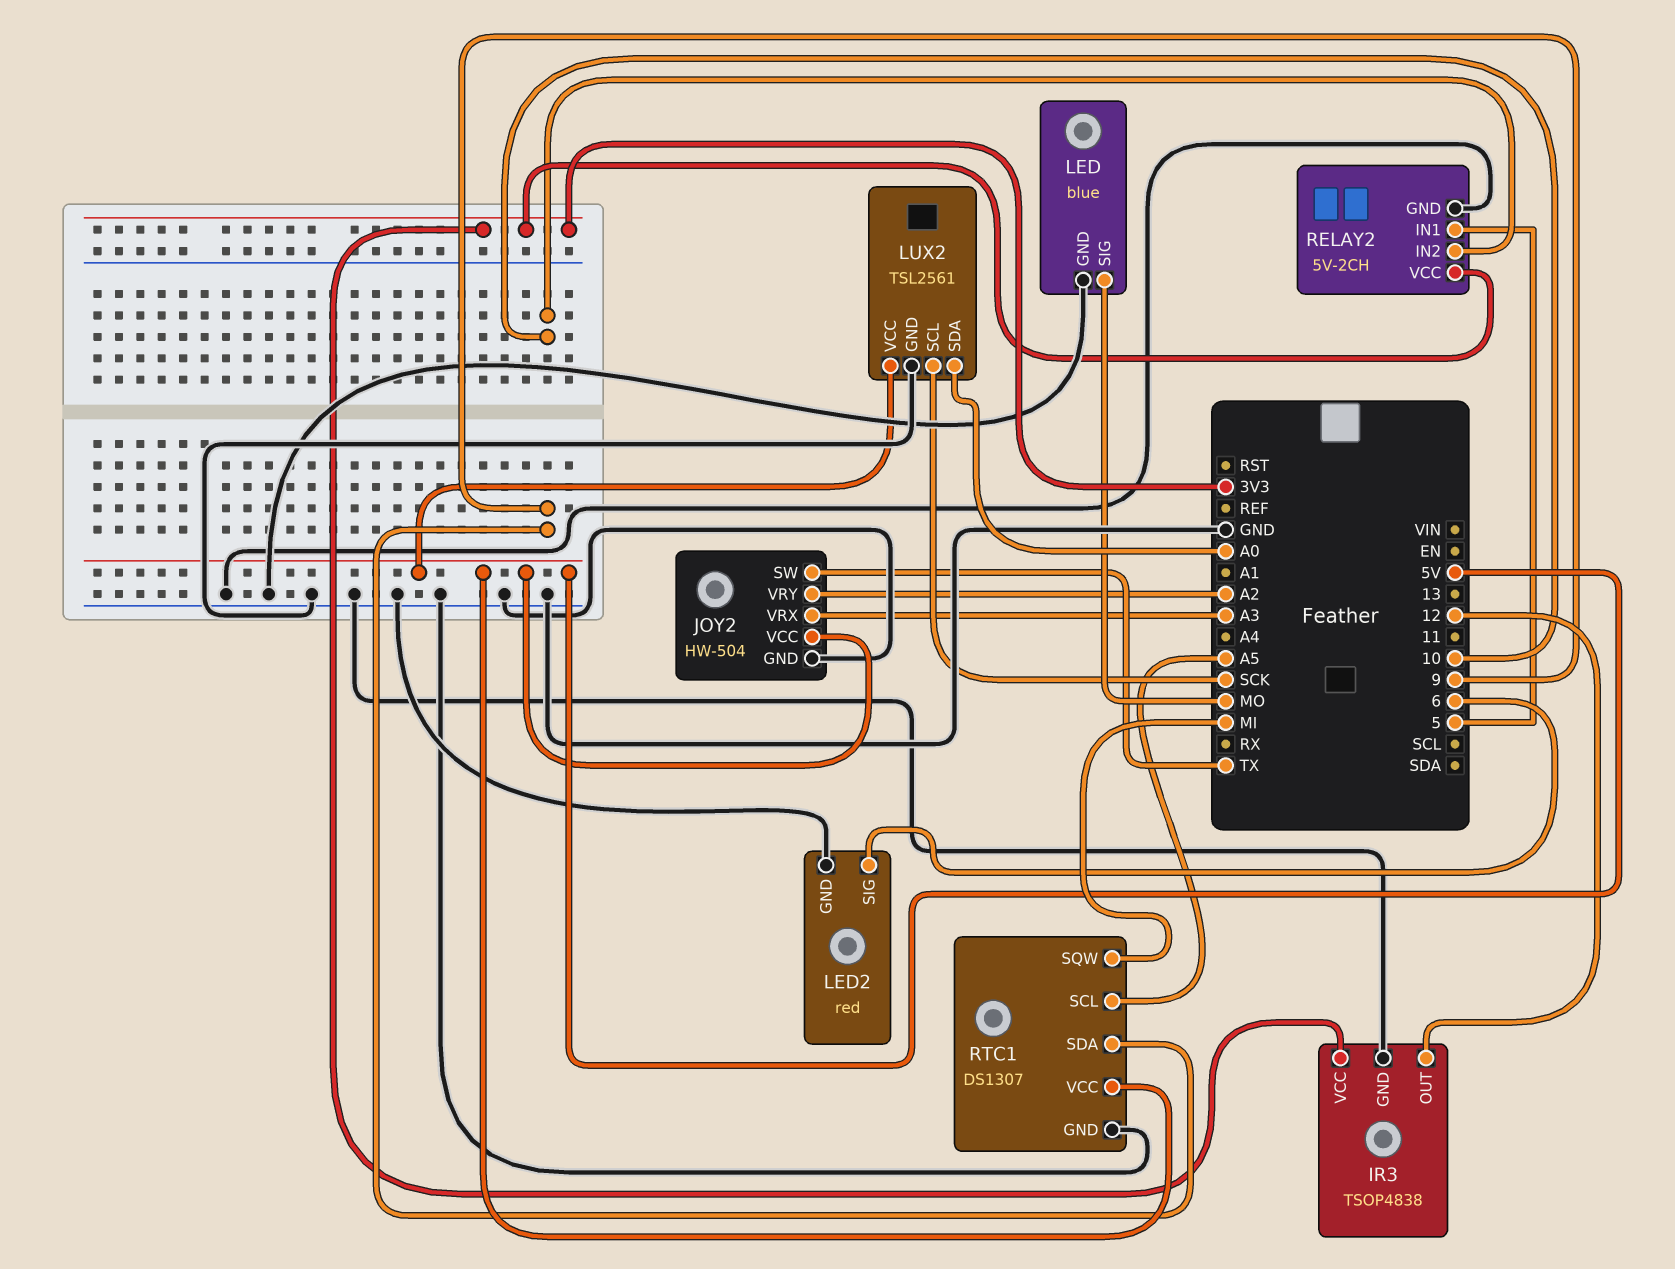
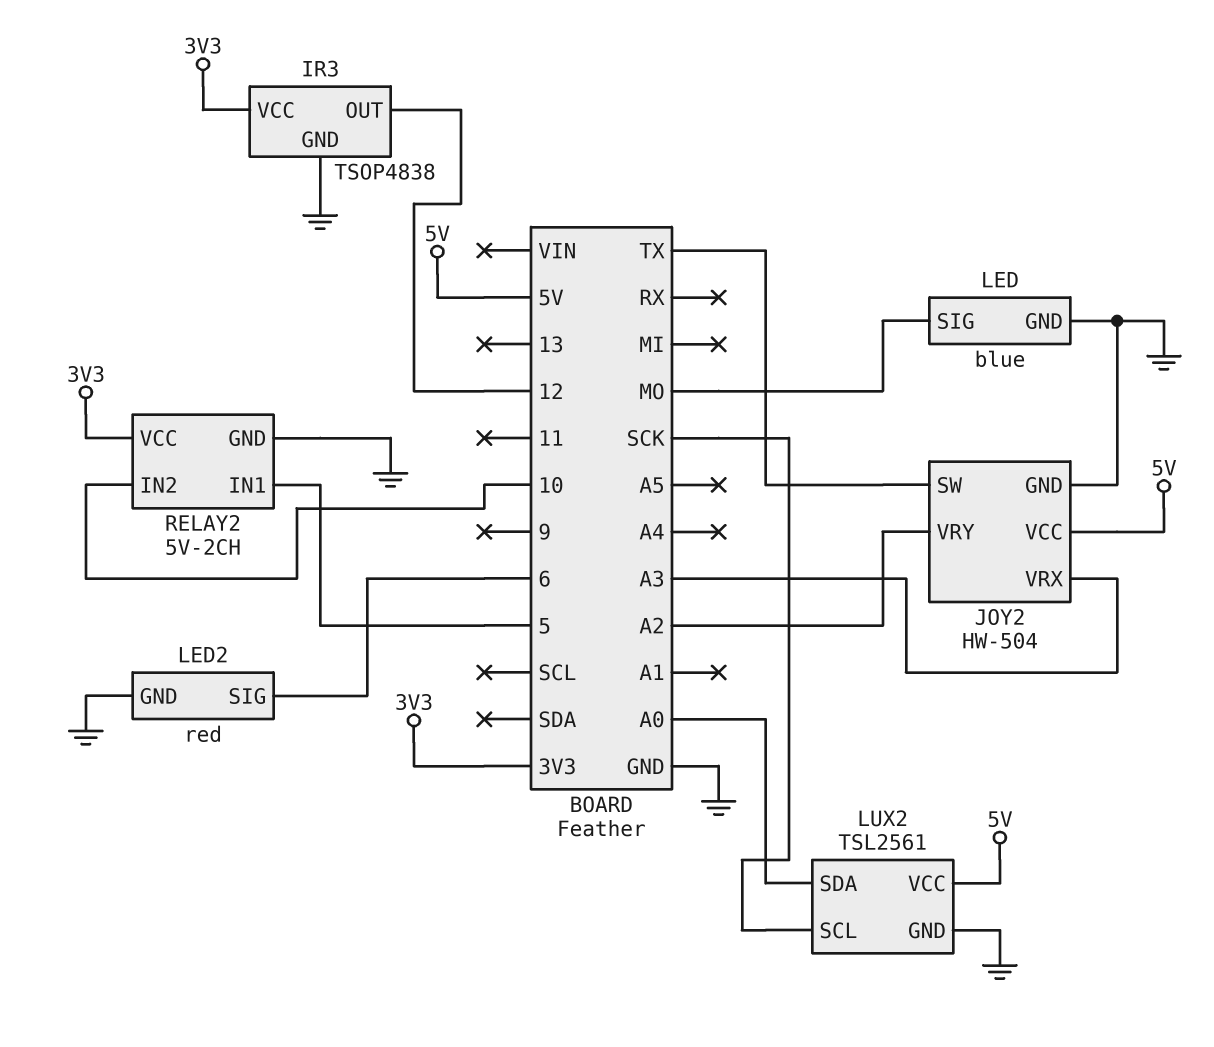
RTC1: DS1307 -> none
RTC1 pin GND: GND -> none
RTC1 pin SCL: A5 -> none
RTC1 pin SDA: 9 -> none
RTC1 pin SQW: MI -> none
RTC1 pin VCC: 5V -> none

